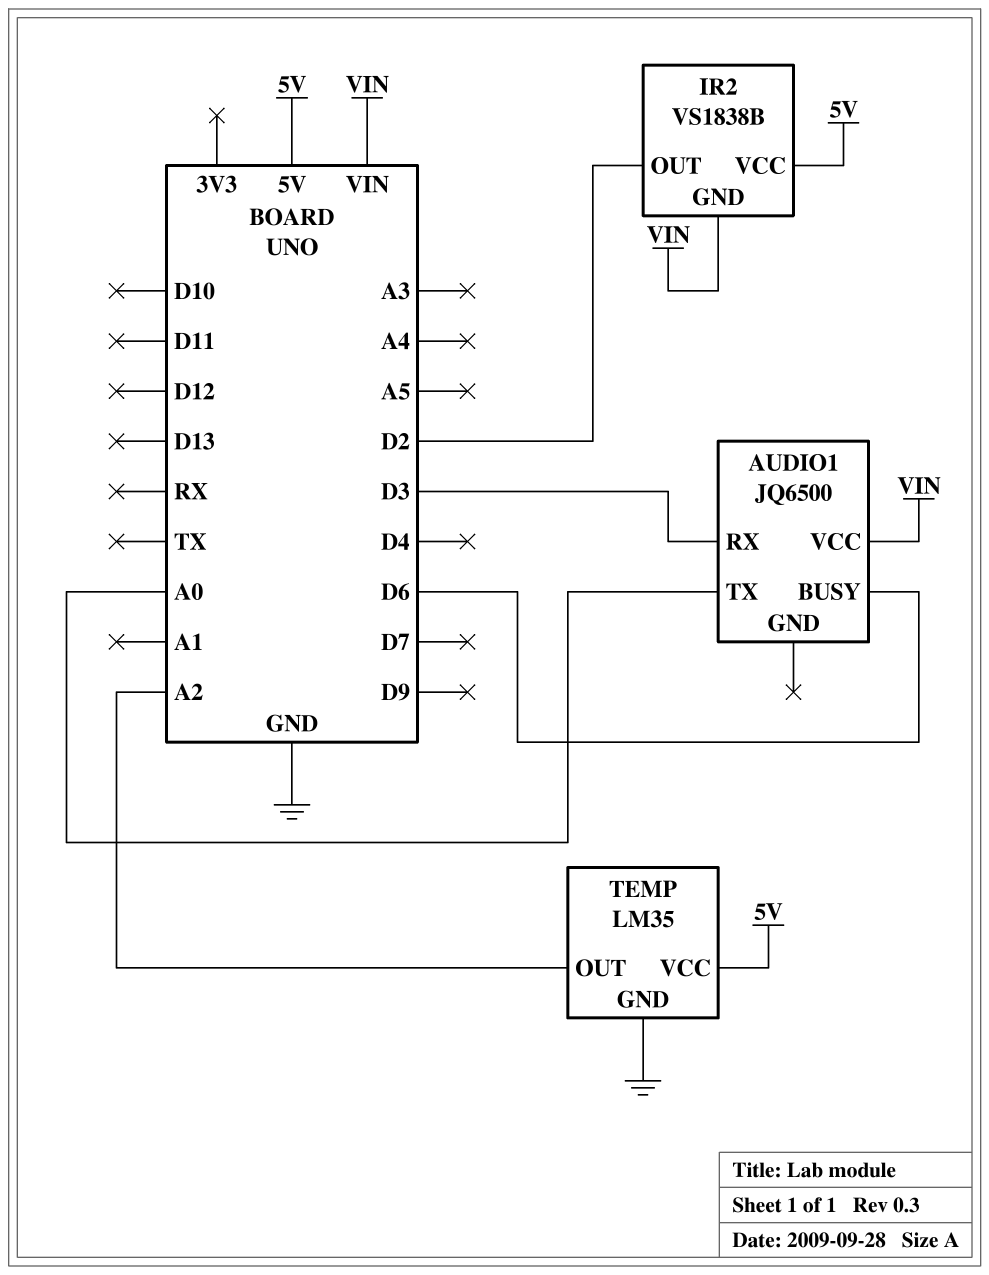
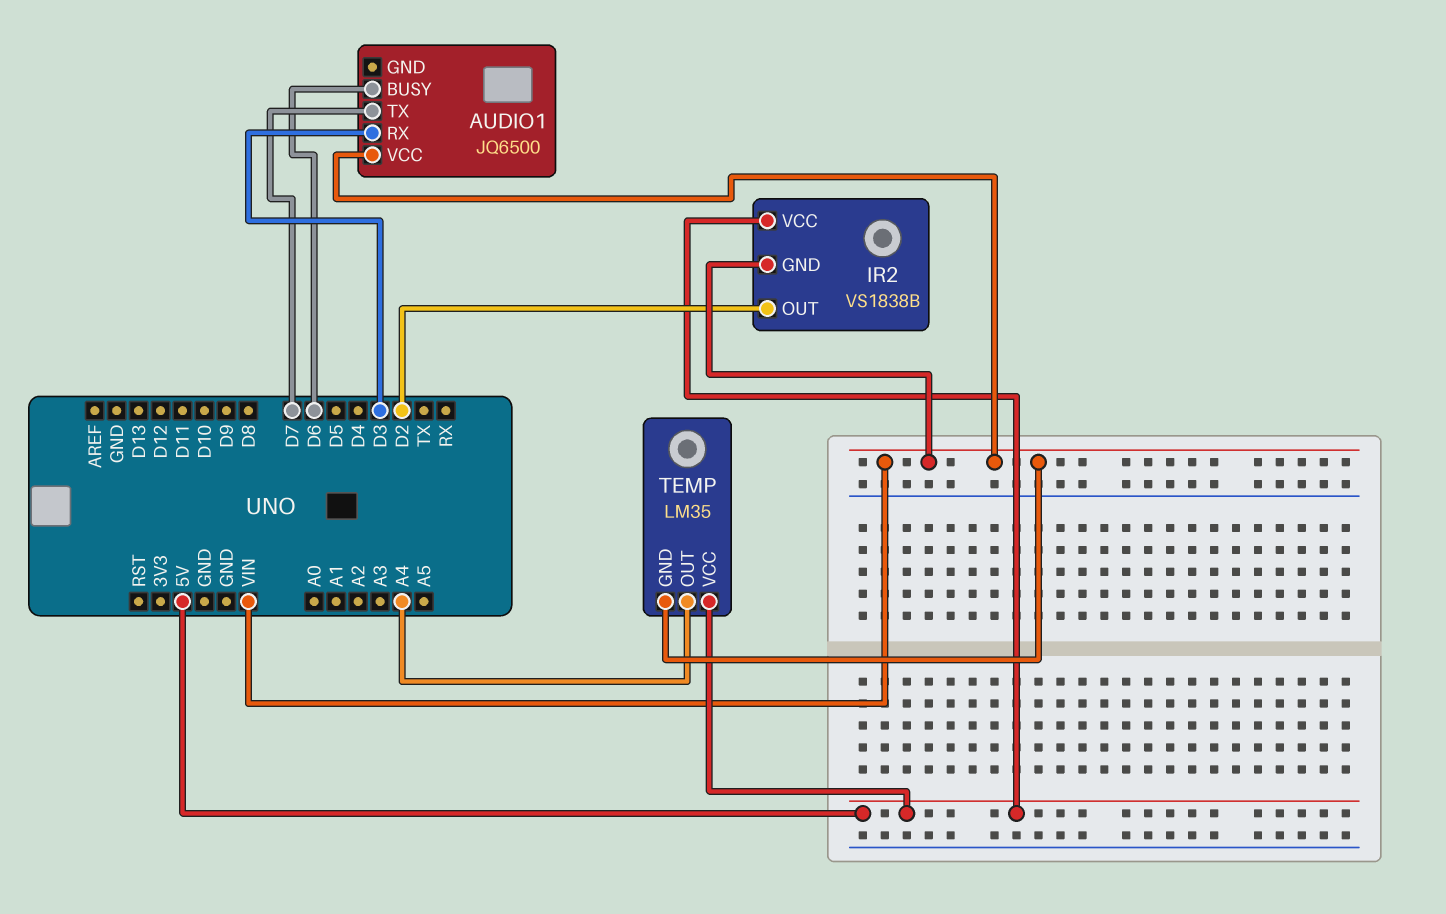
AUDIO1 pin TX: A0 -> D7
TEMP pin GND: GND -> VIN
TEMP pin OUT: A2 -> A4

